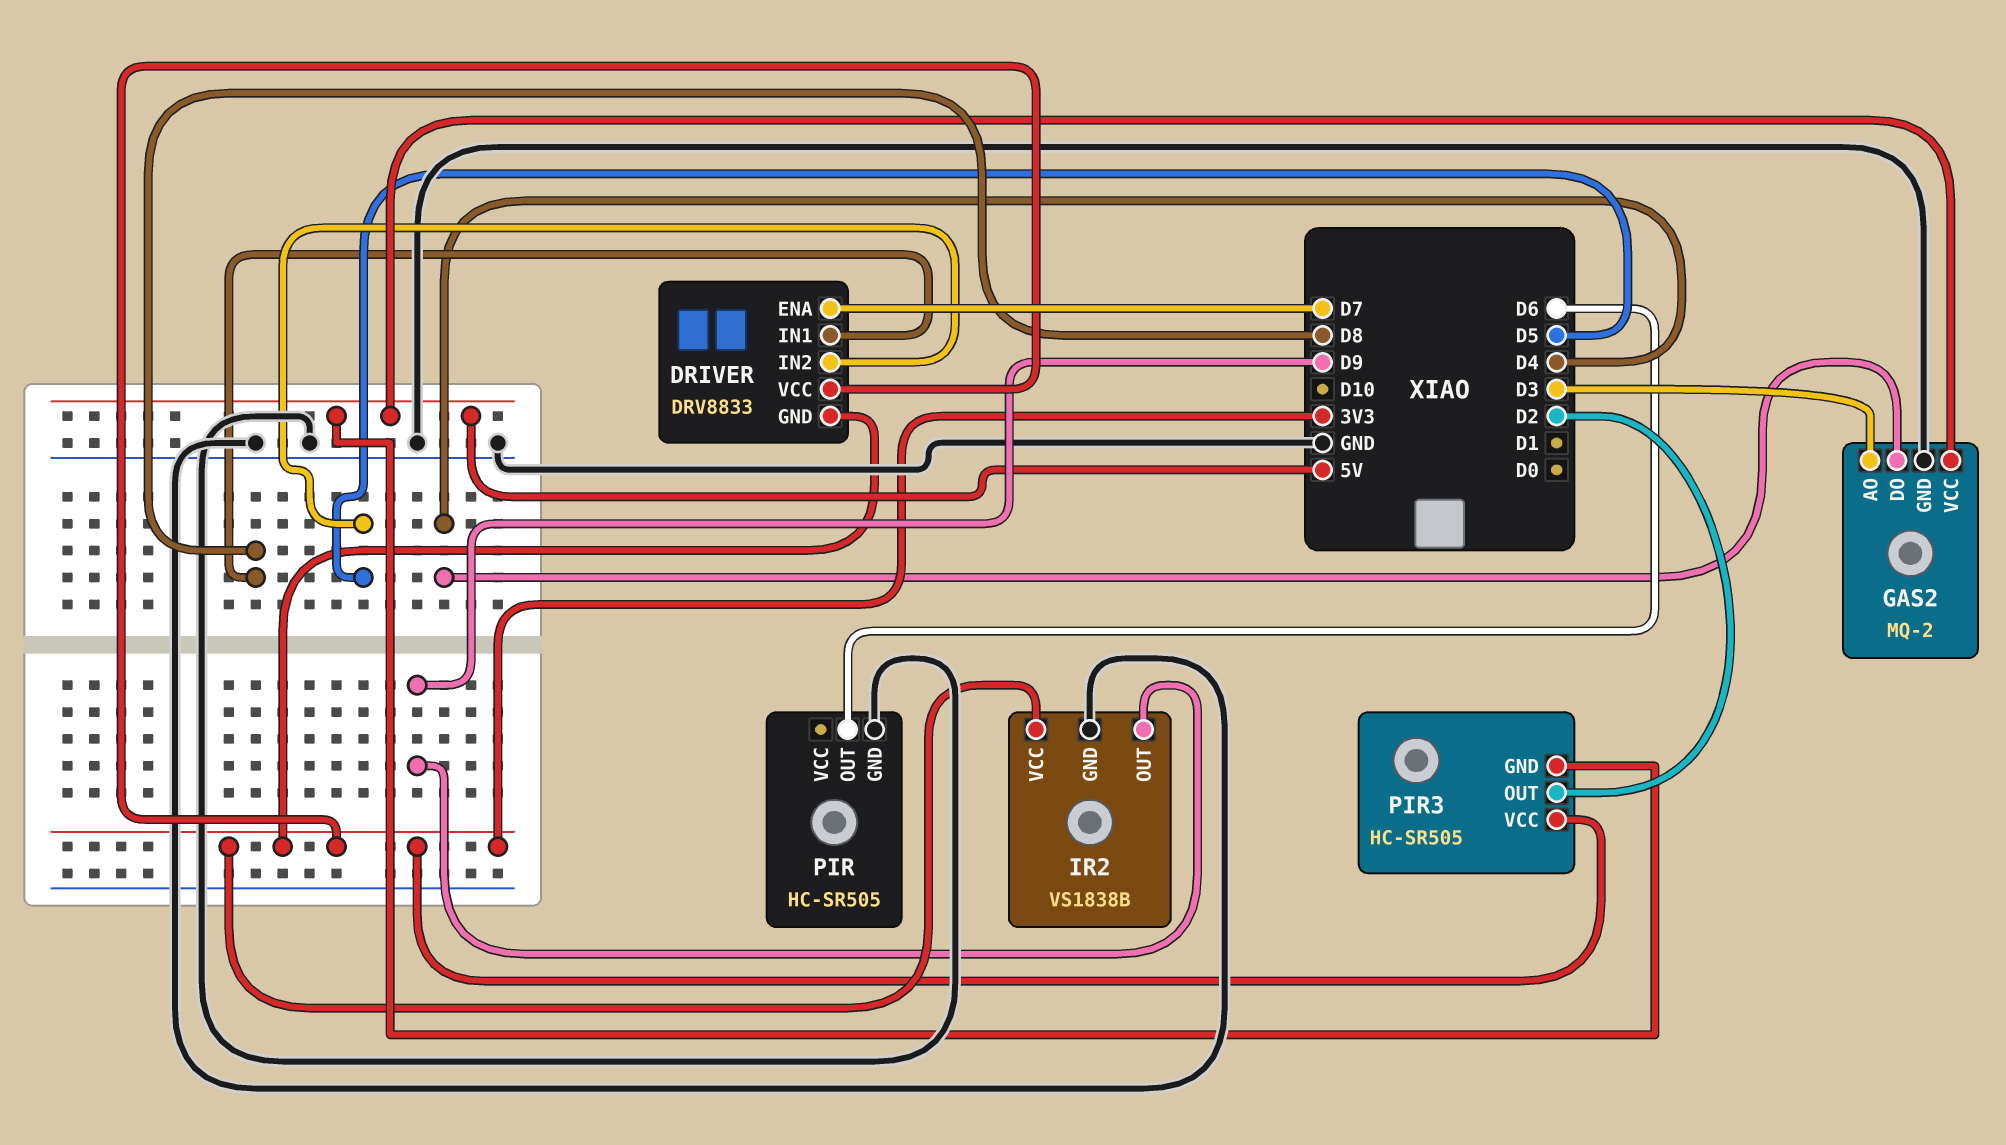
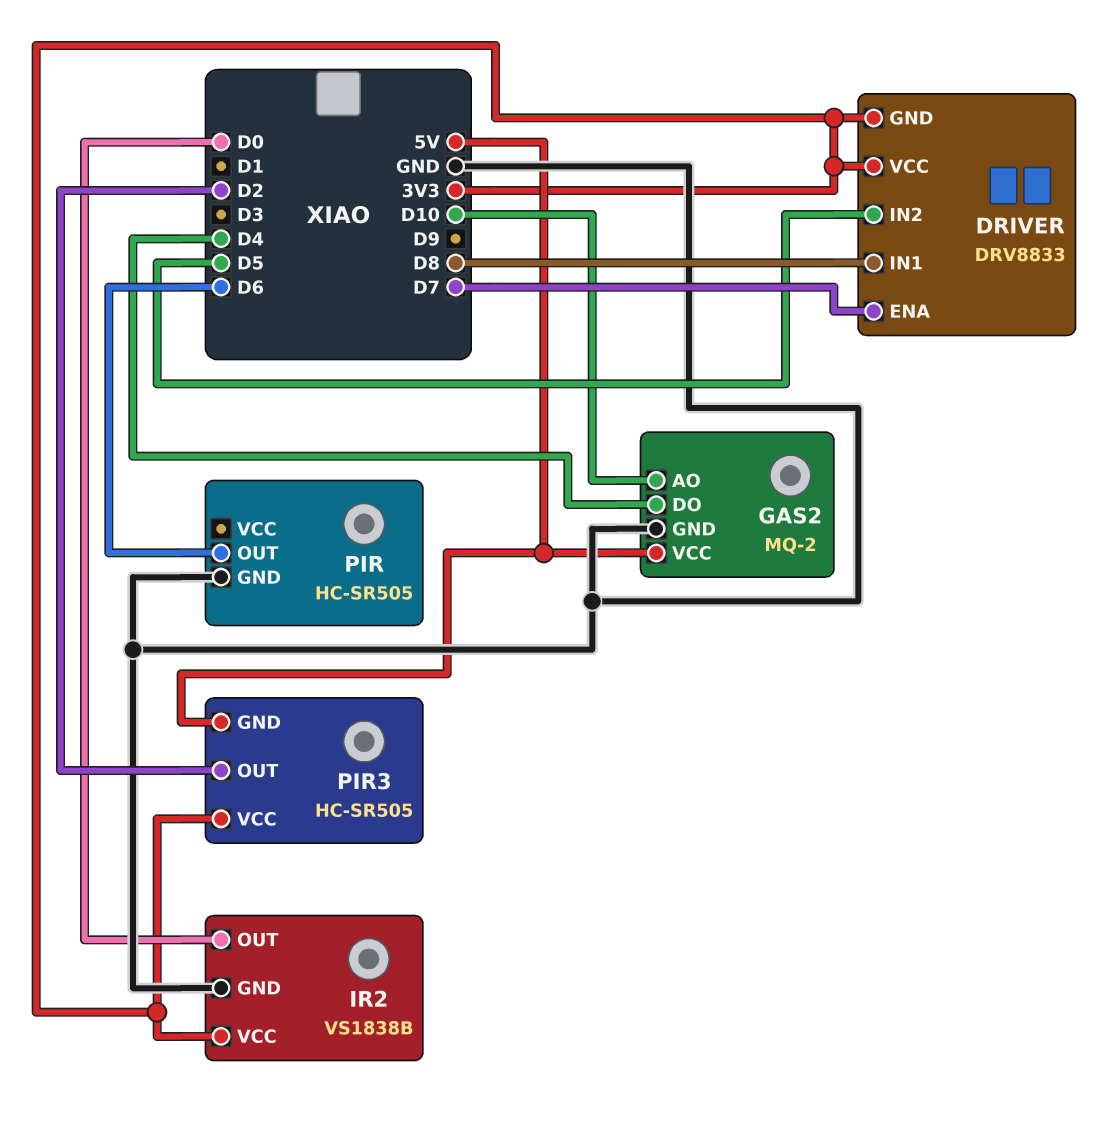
GAS2 pin AO: D3 -> D10
IR2 pin OUT: D9 -> D0

